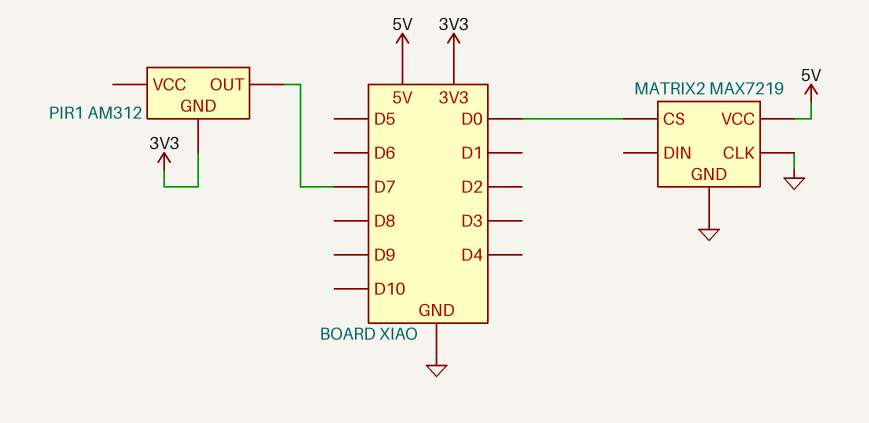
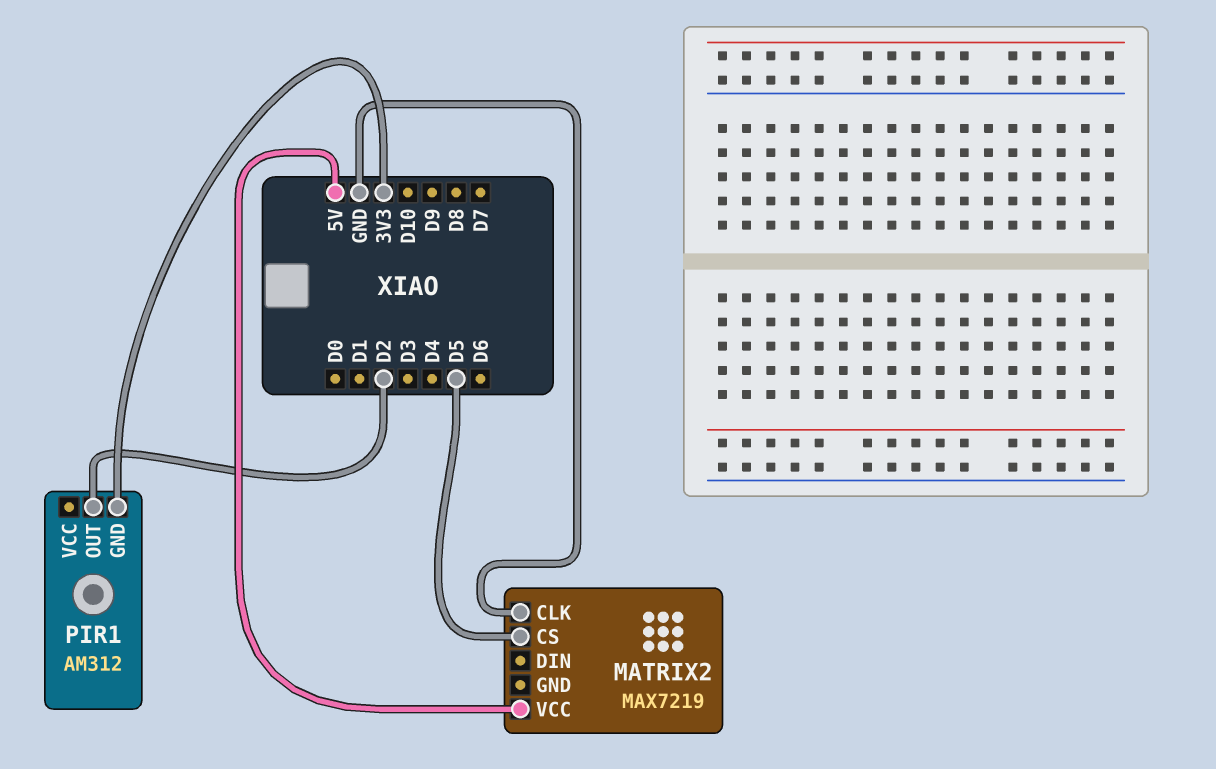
MATRIX2 pin CS: D0 -> D5
MATRIX2 pin GND: GND -> none
PIR1 pin OUT: D7 -> D2

